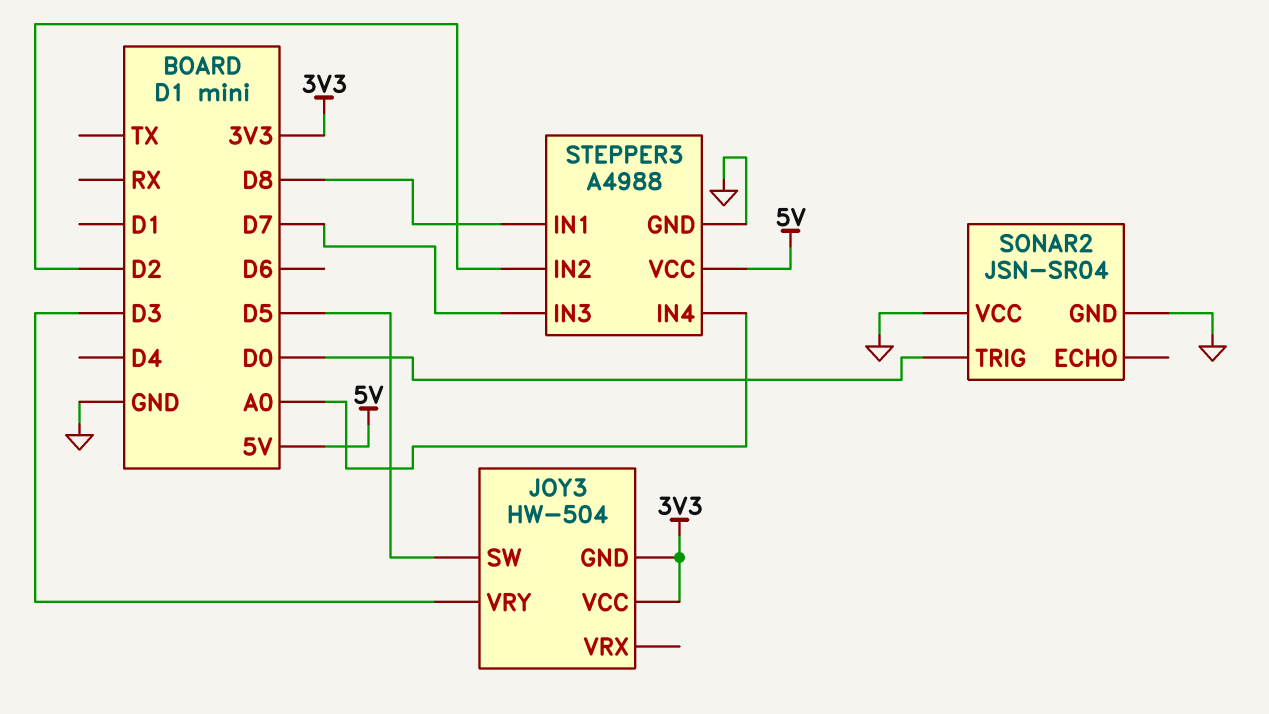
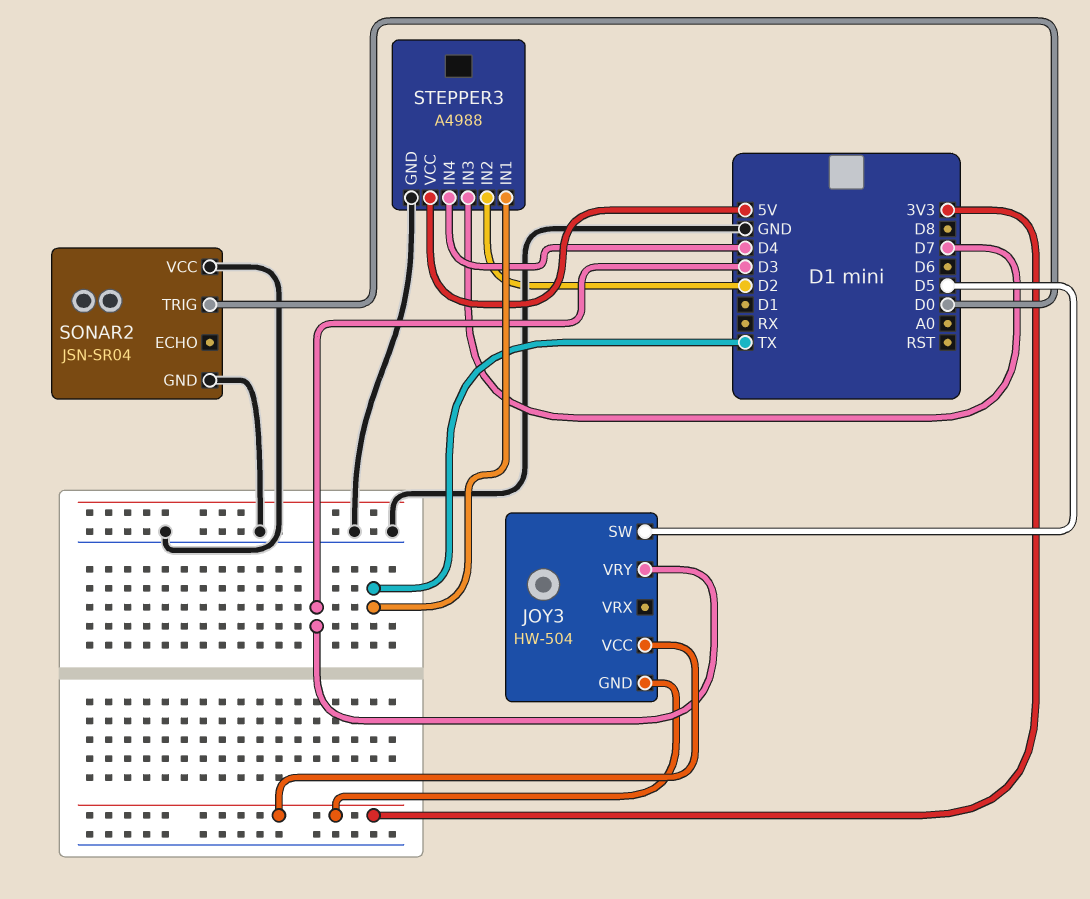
STEPPER3 pin IN1: D8 -> TX
STEPPER3 pin IN4: A0 -> D4

